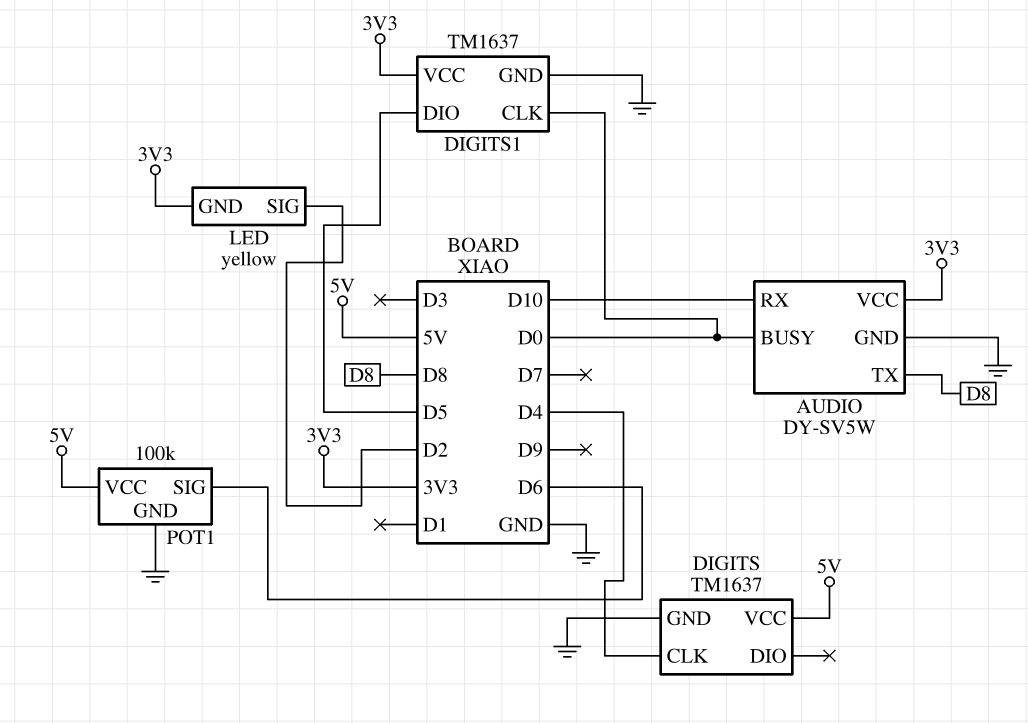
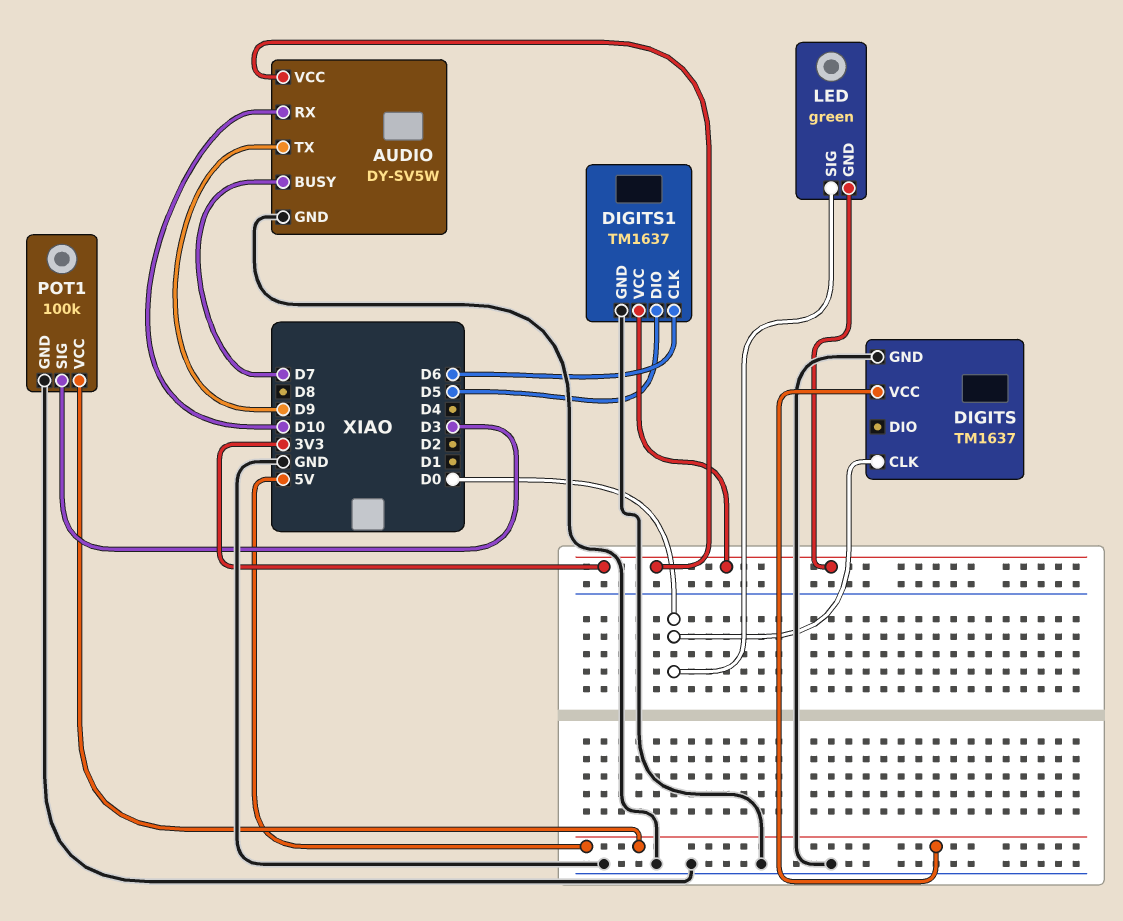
AUDIO pin BUSY: D0 -> D7
AUDIO pin TX: D8 -> D9
DIGITS pin CLK: D4 -> D0
DIGITS1 pin CLK: D0 -> D6
LED: yellow -> green
LED pin SIG: D2 -> D0
POT1 pin SIG: D6 -> D3

